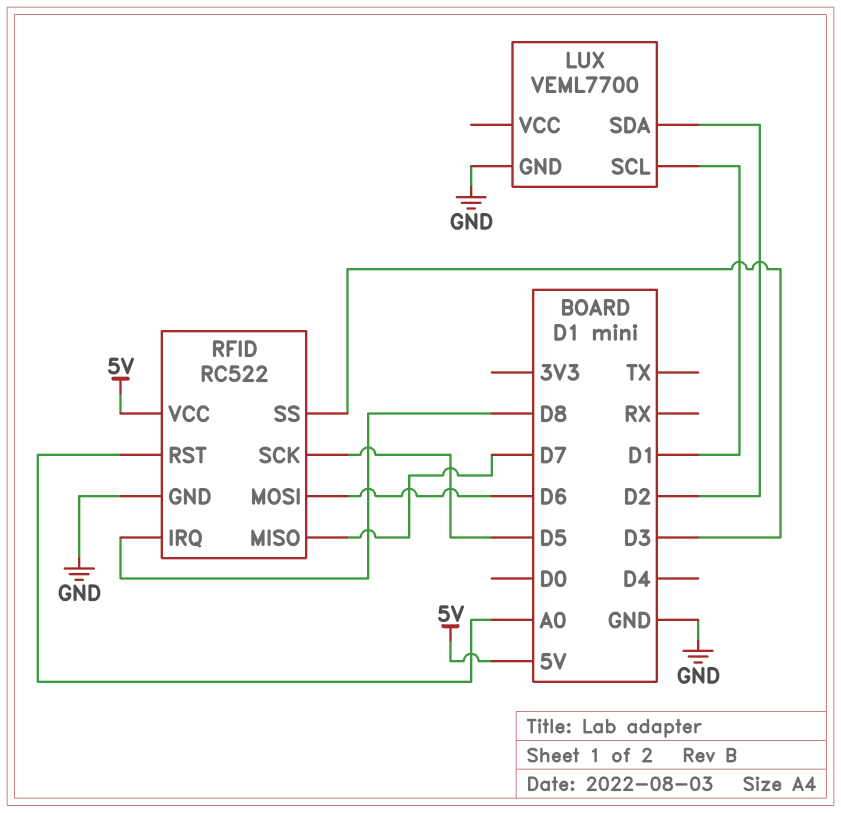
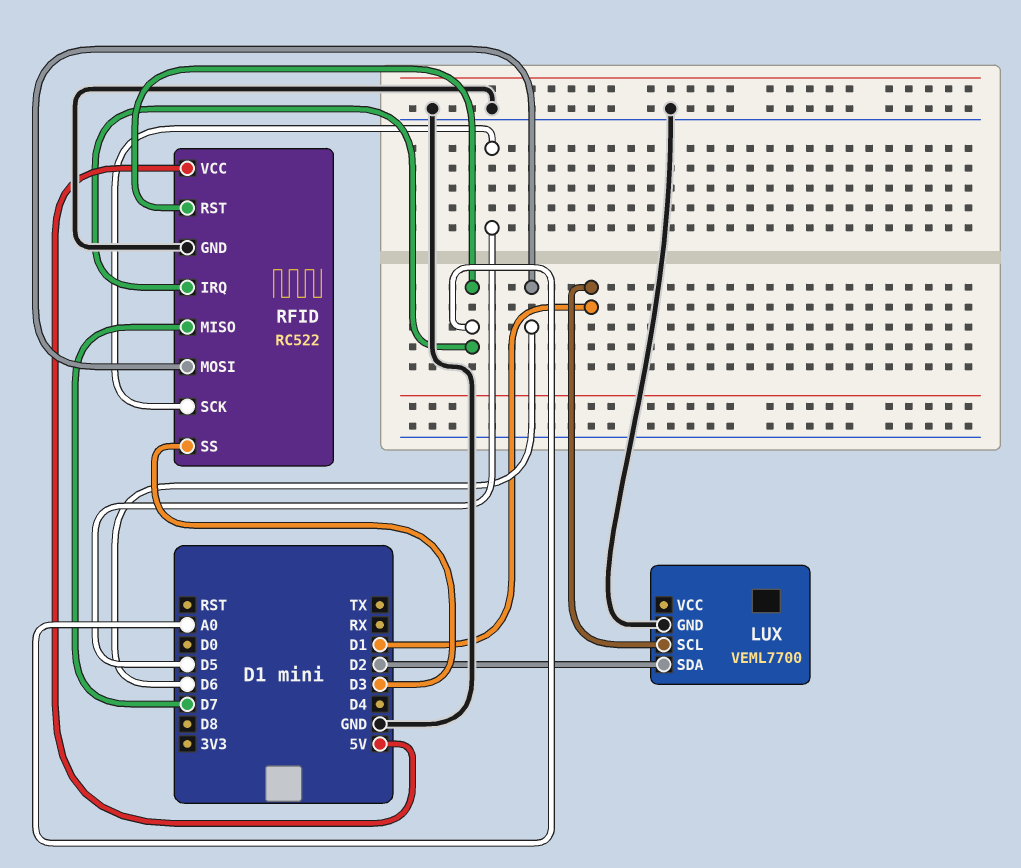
RFID pin IRQ: D8 -> A0

